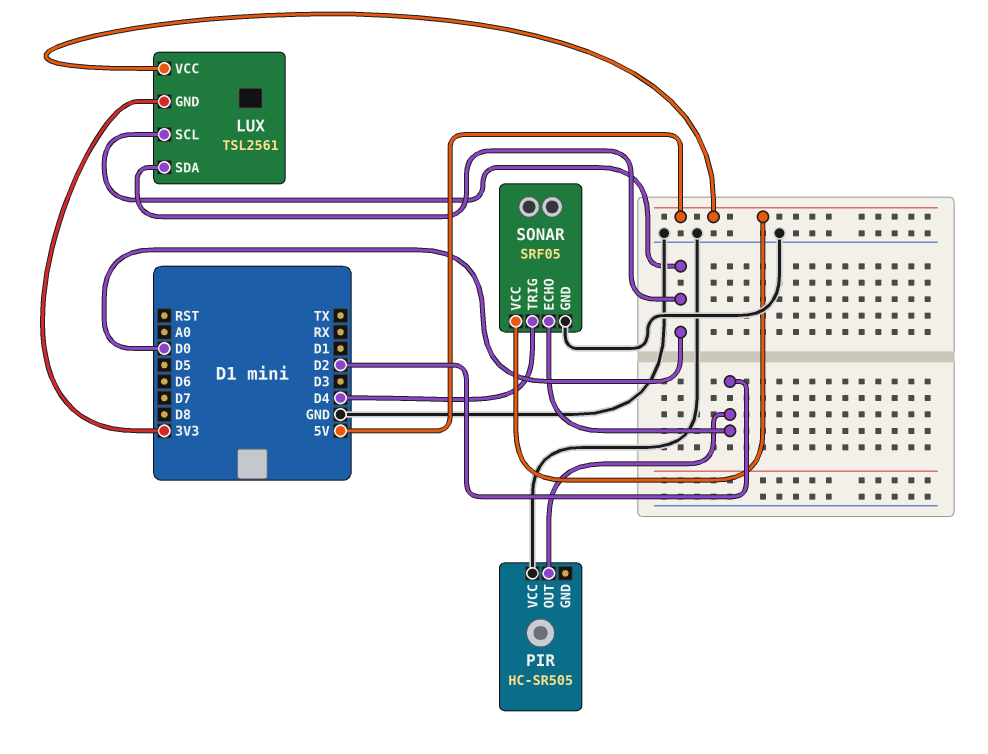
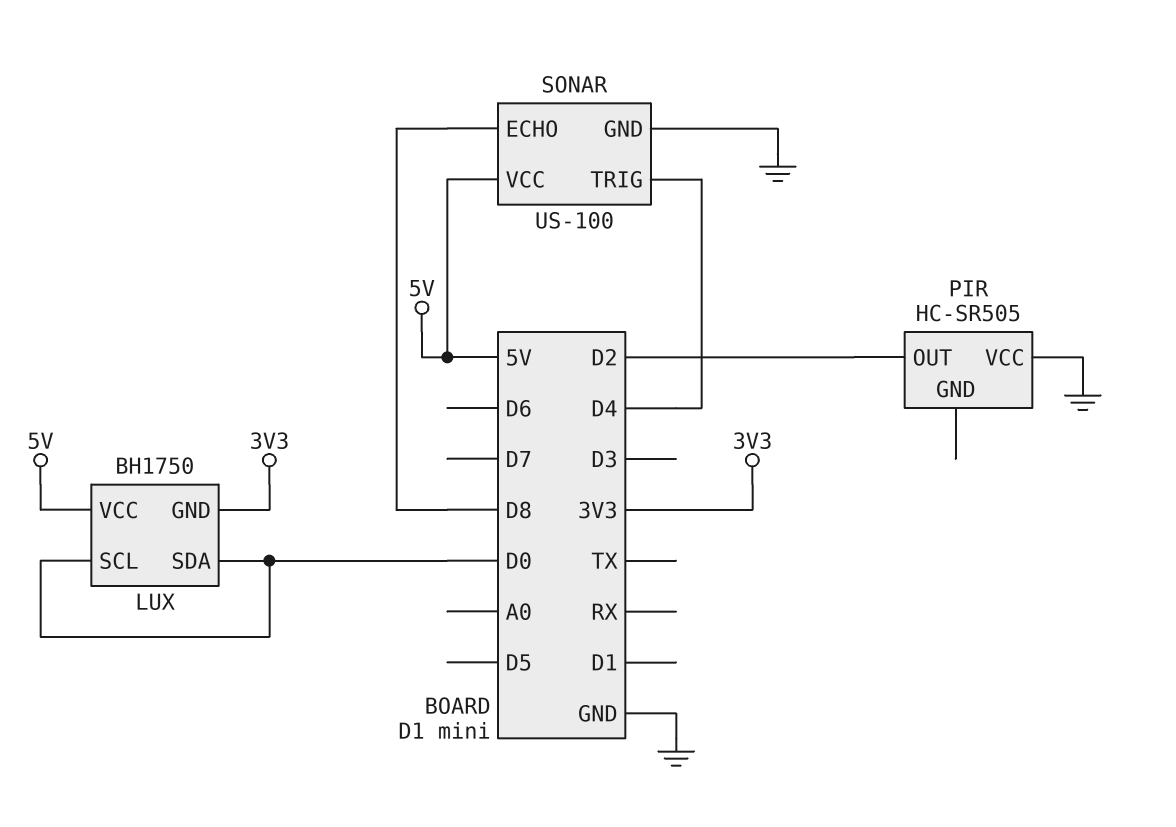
LUX: TSL2561 -> BH1750
SONAR: SRF05 -> US-100
SONAR pin ECHO: D2 -> D8

